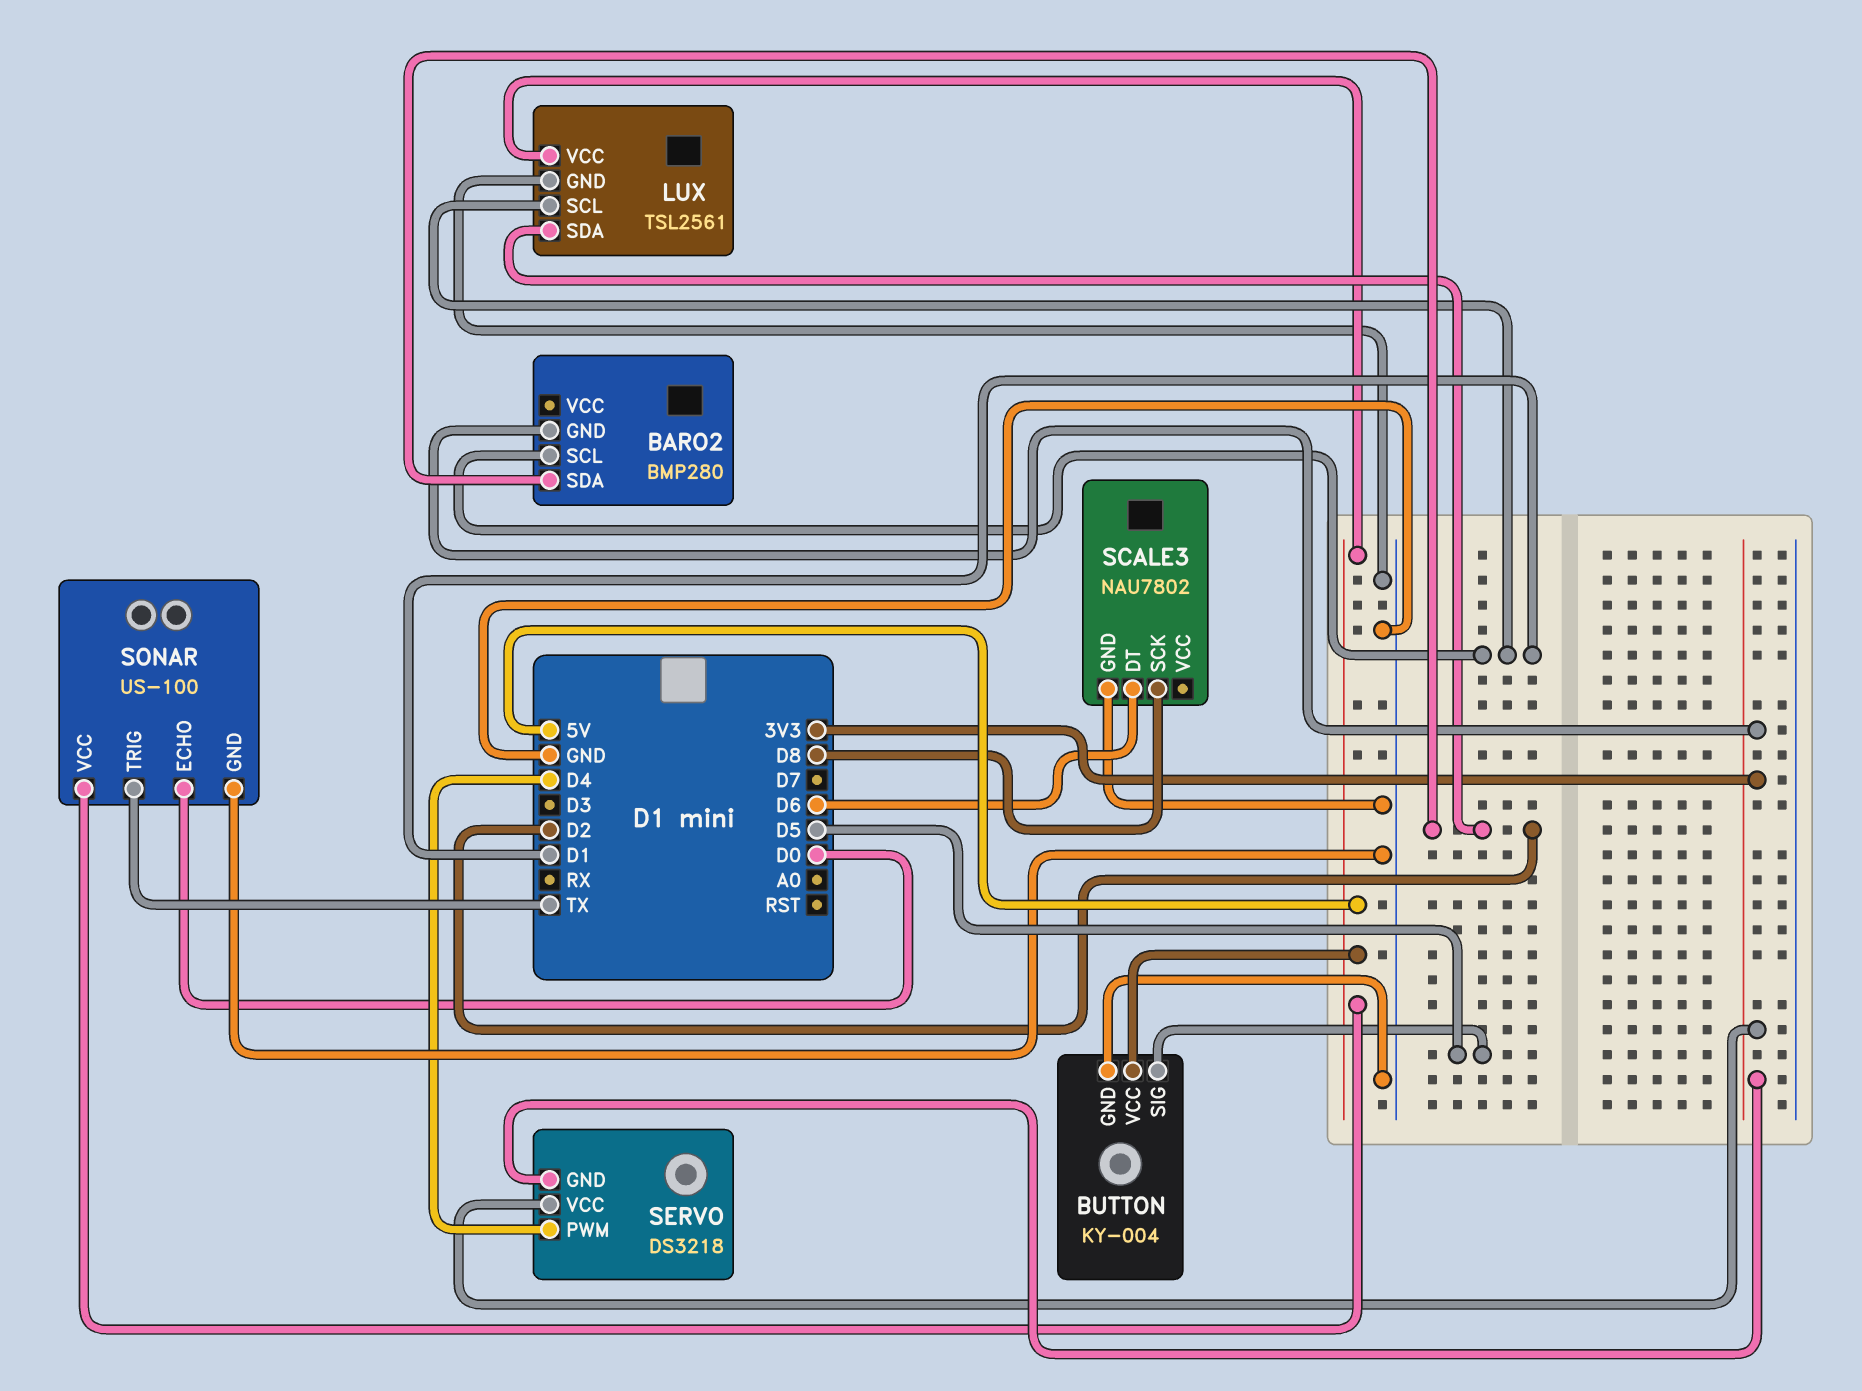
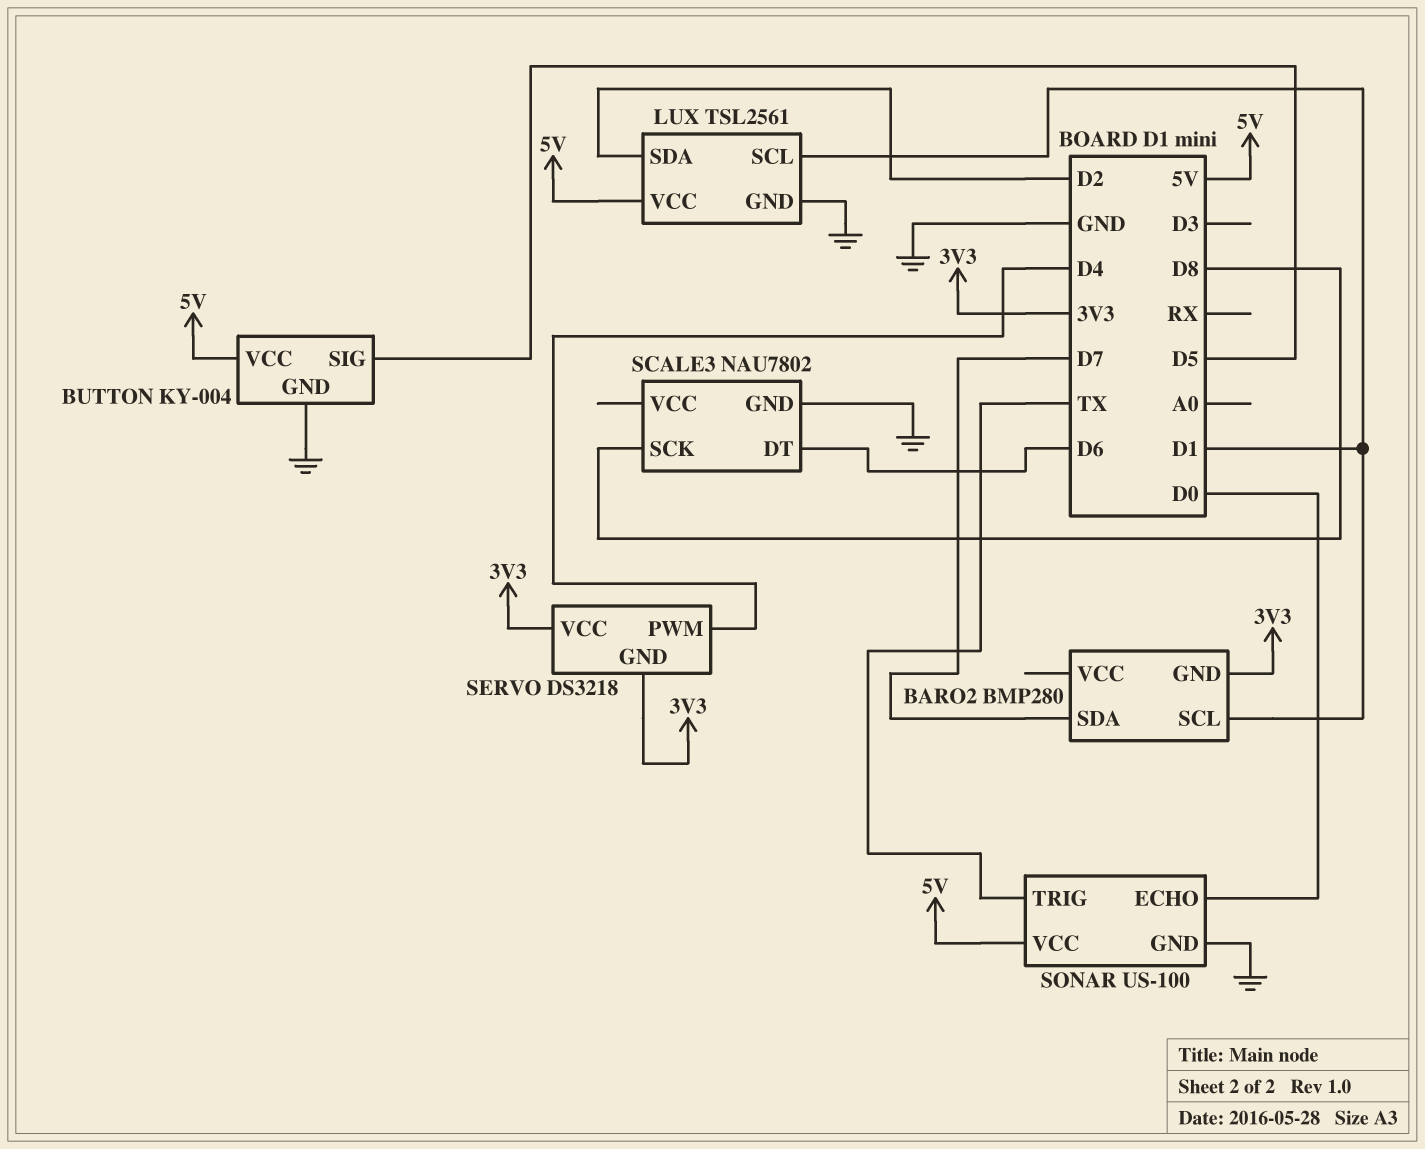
BARO2 pin SDA: D2 -> D7

